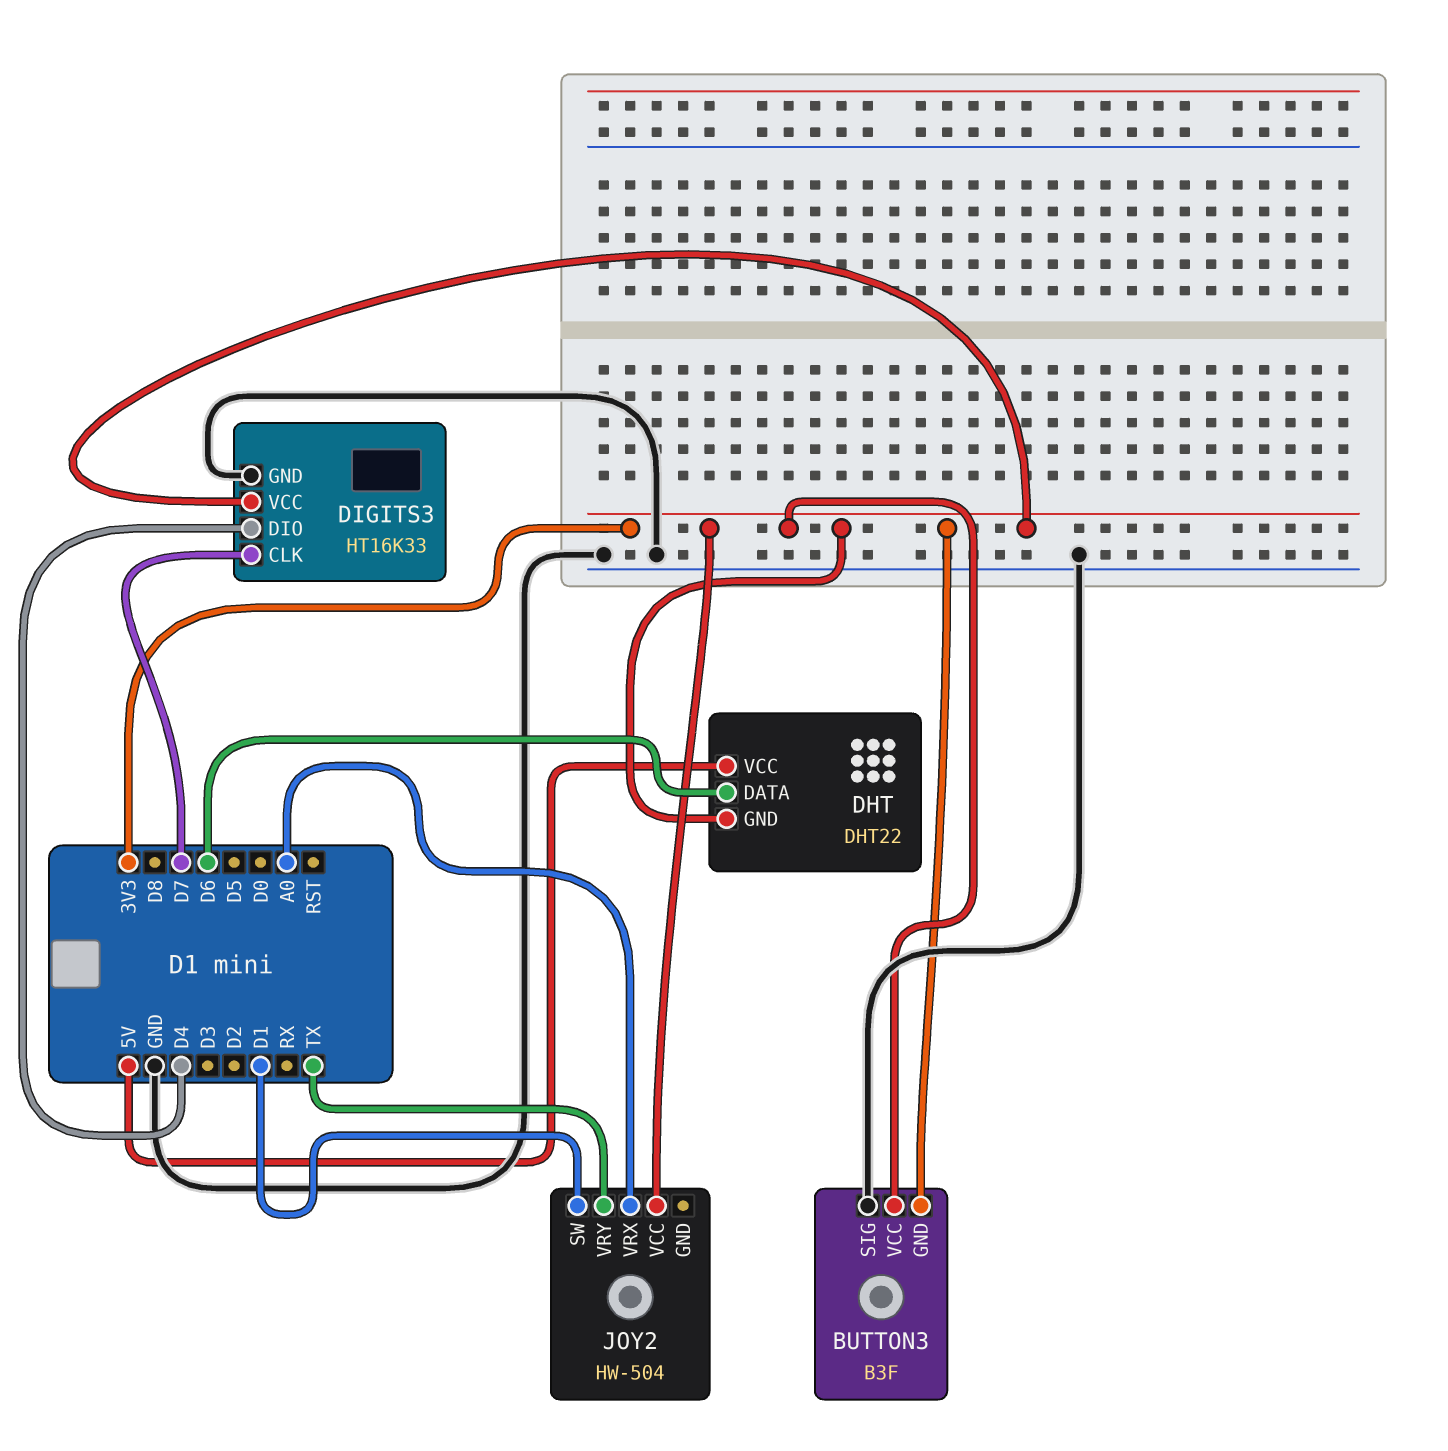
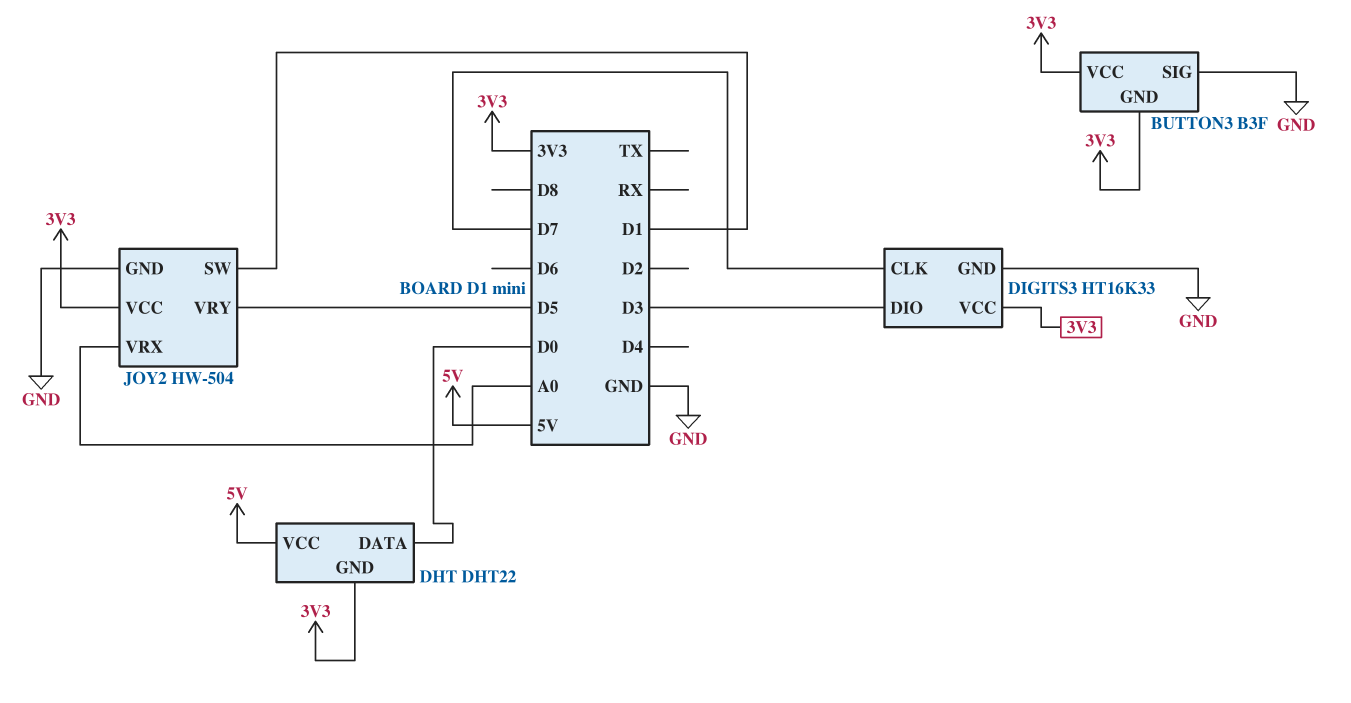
DHT pin DATA: D6 -> D0
DIGITS3 pin DIO: D4 -> D3
JOY2 pin GND: none -> GND
JOY2 pin VRY: TX -> D5

